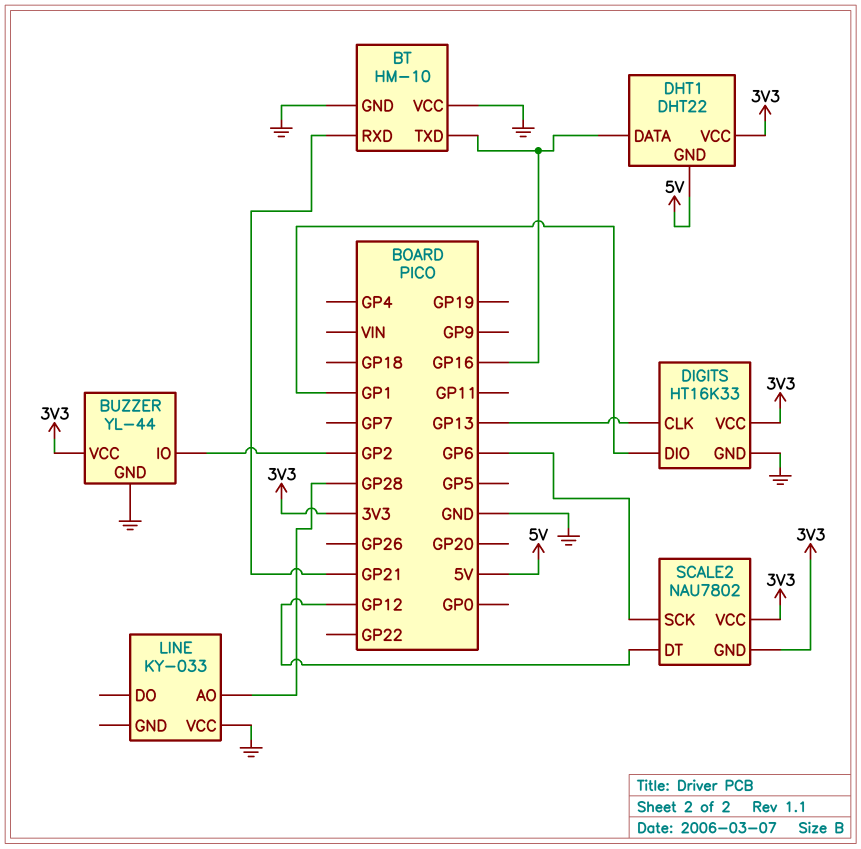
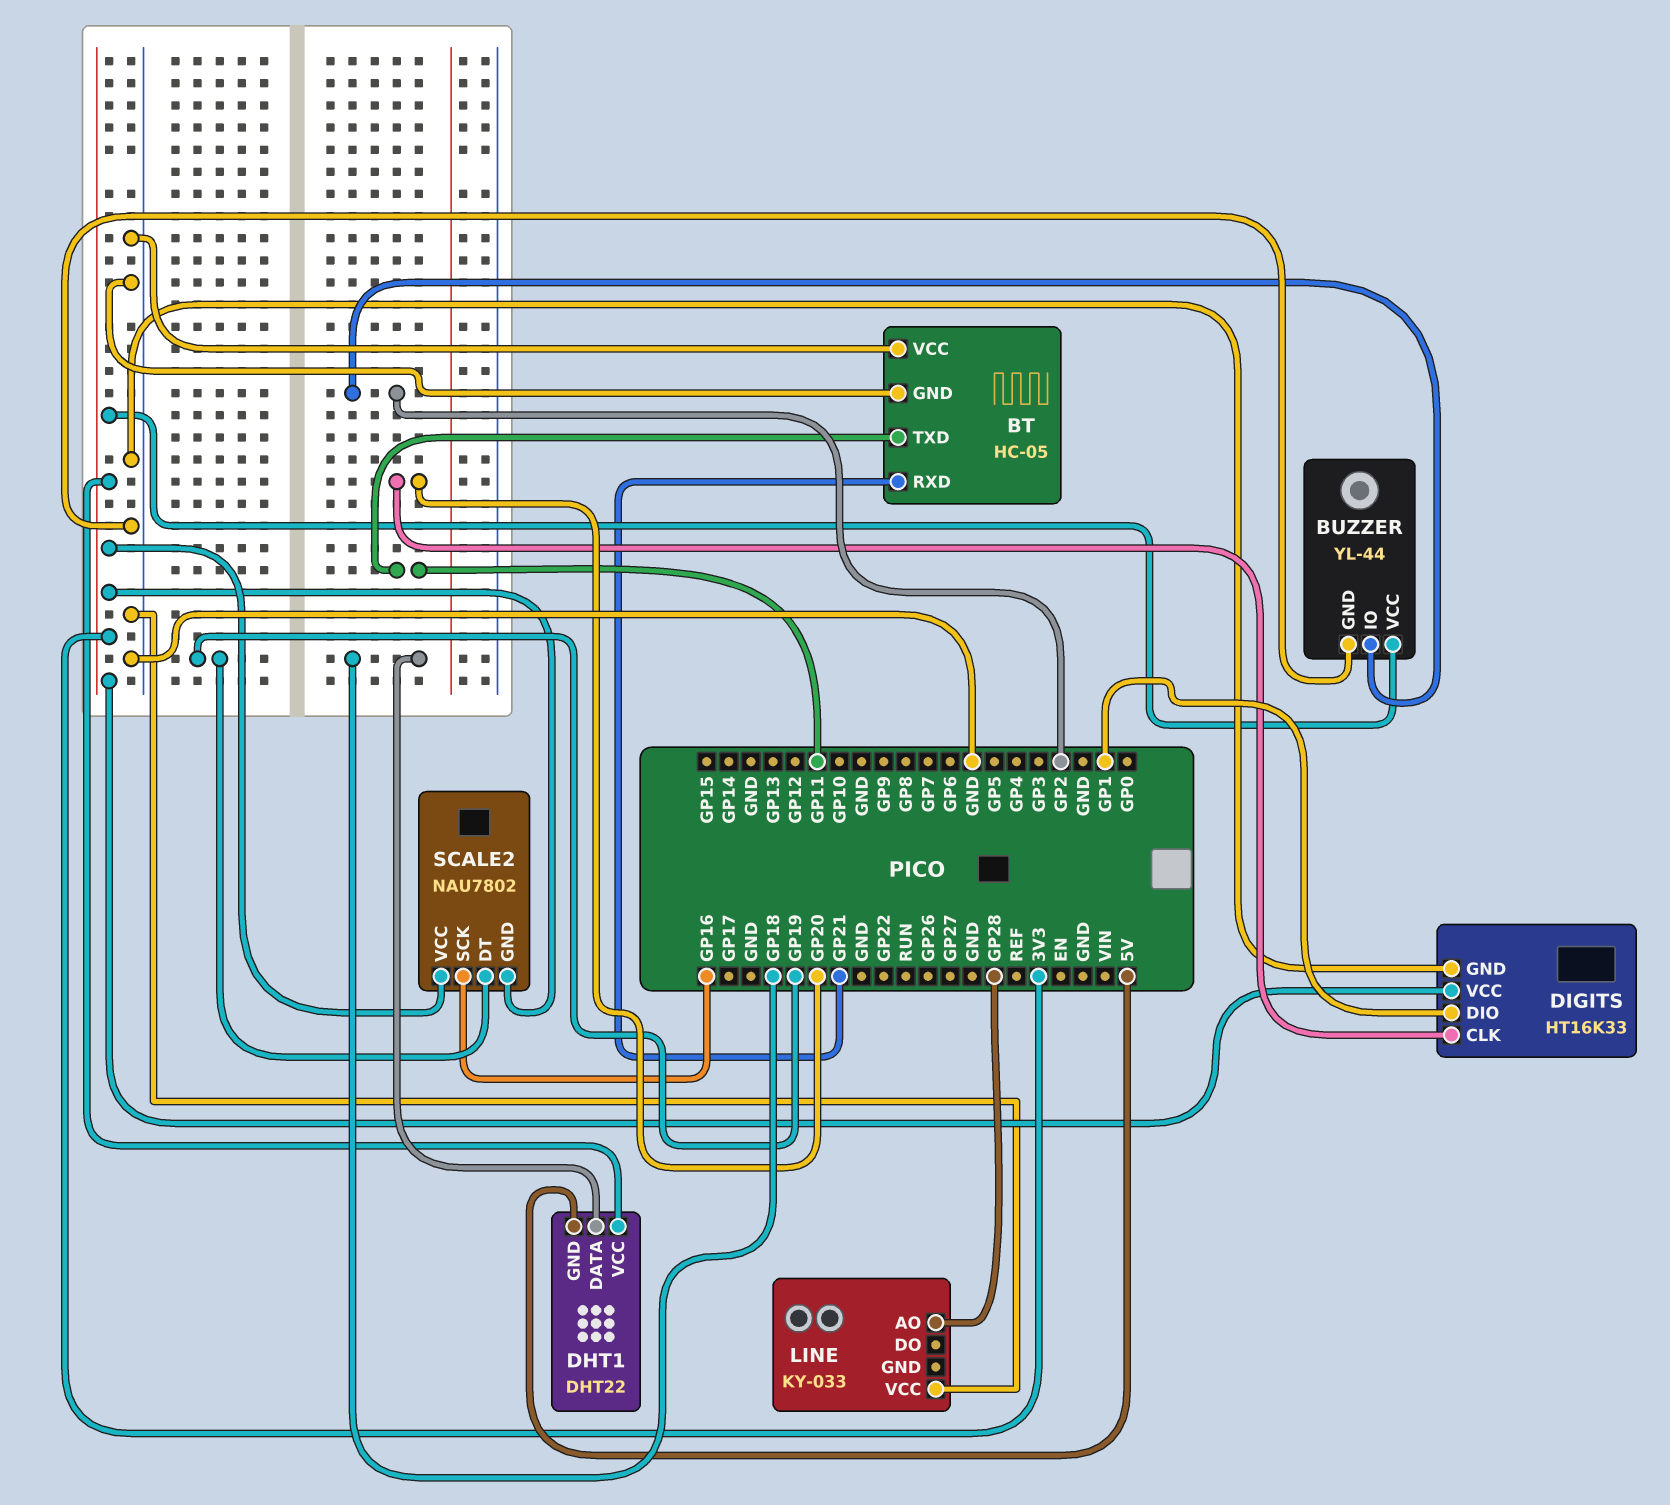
BT: HM-10 -> HC-05
BT pin TXD: GP16 -> GP11
DHT1 pin DATA: GP16 -> GP18
DIGITS pin CLK: GP13 -> GP20
SCALE2 pin DT: GP12 -> GP19
SCALE2 pin SCK: GP6 -> GP16

